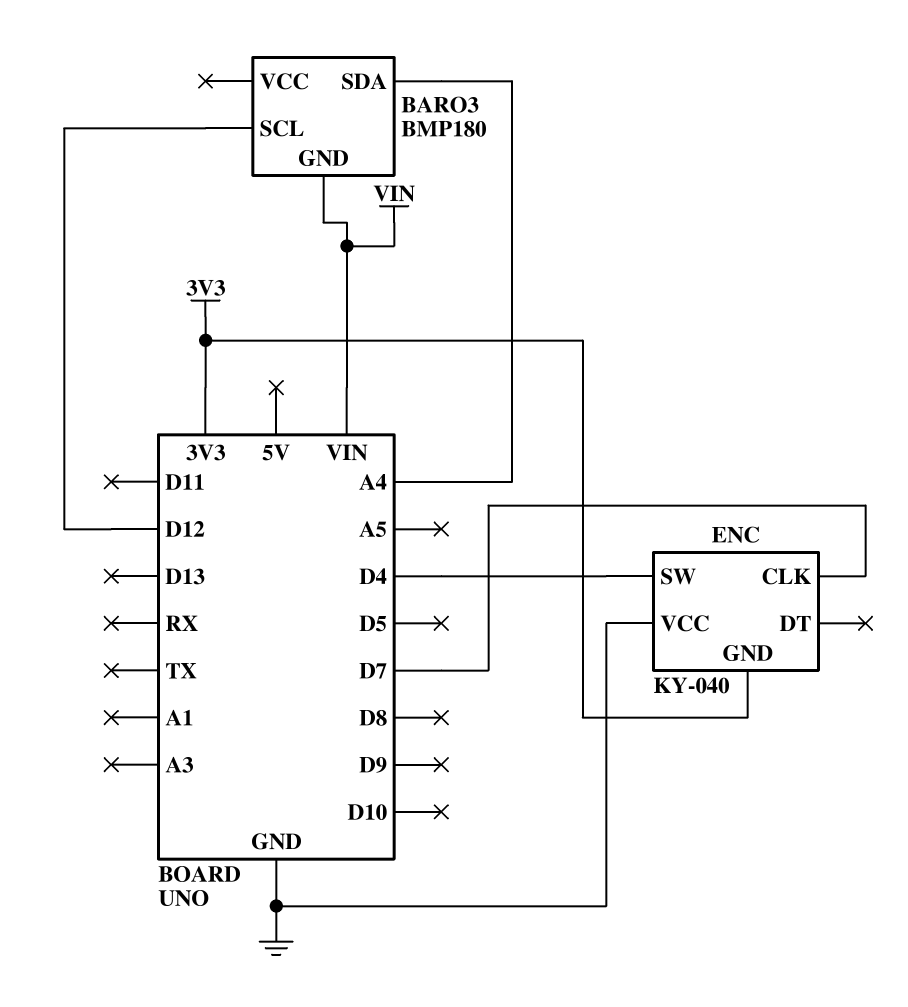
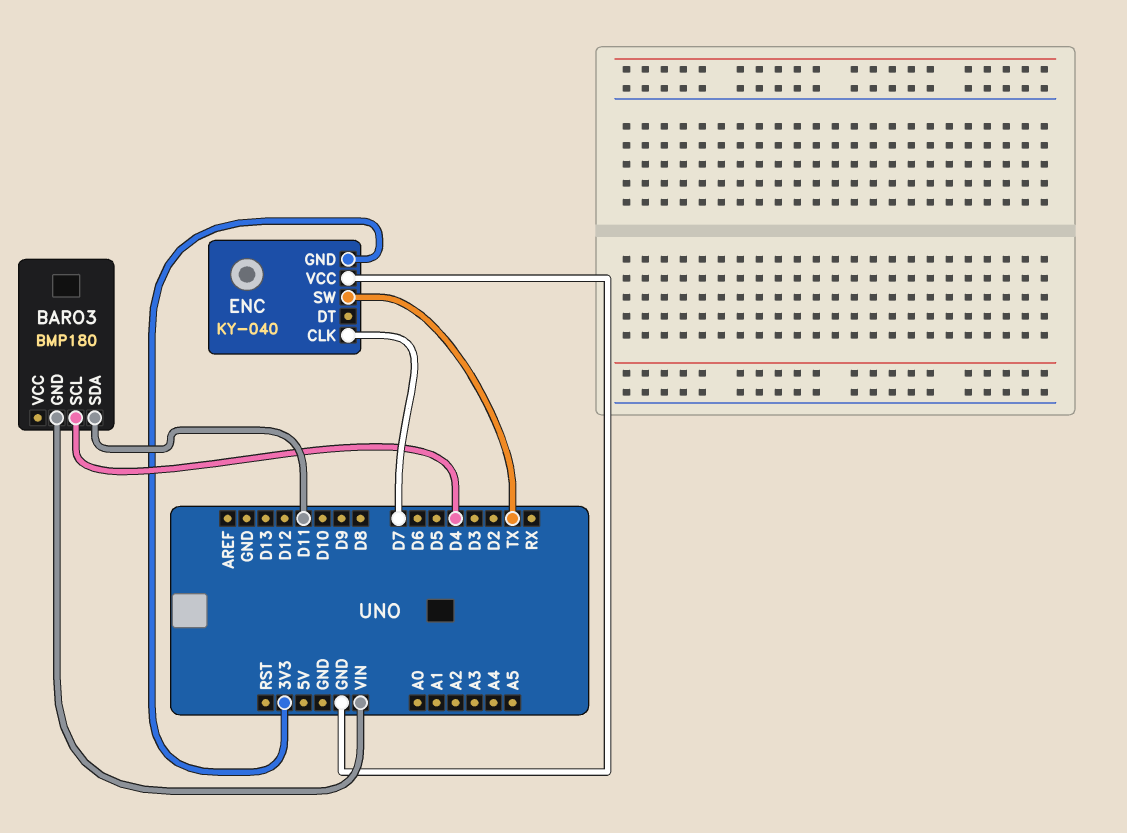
BARO3 pin SCL: D12 -> D4
BARO3 pin SDA: A4 -> D11
ENC pin SW: D4 -> TX

